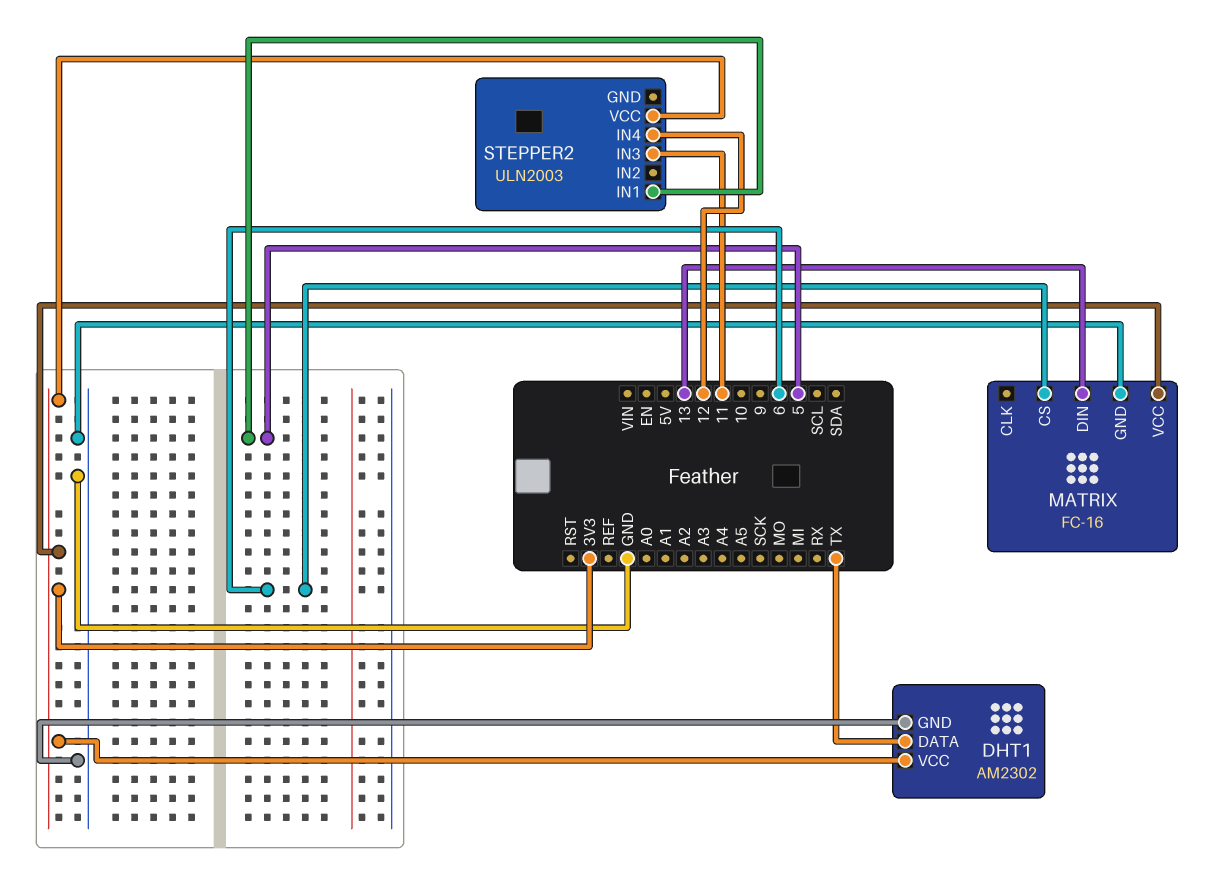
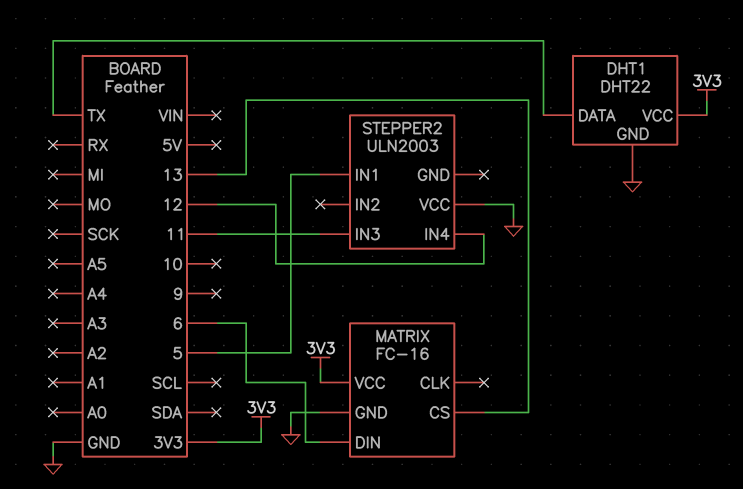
DHT1: AM2302 -> DHT22
MATRIX pin CS: 6 -> 13
MATRIX pin DIN: 13 -> 6
STEPPER2 pin VCC: 3V3 -> GND

